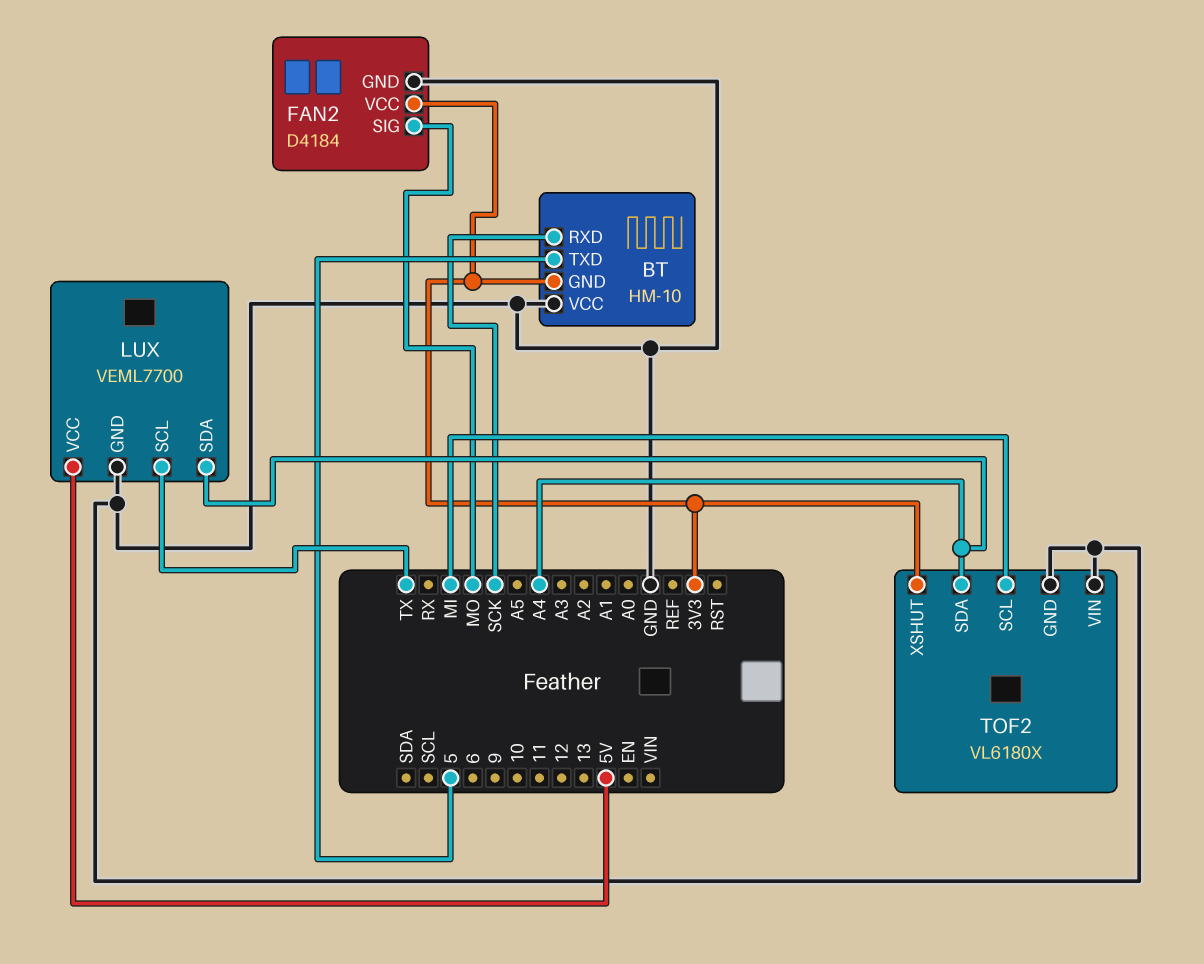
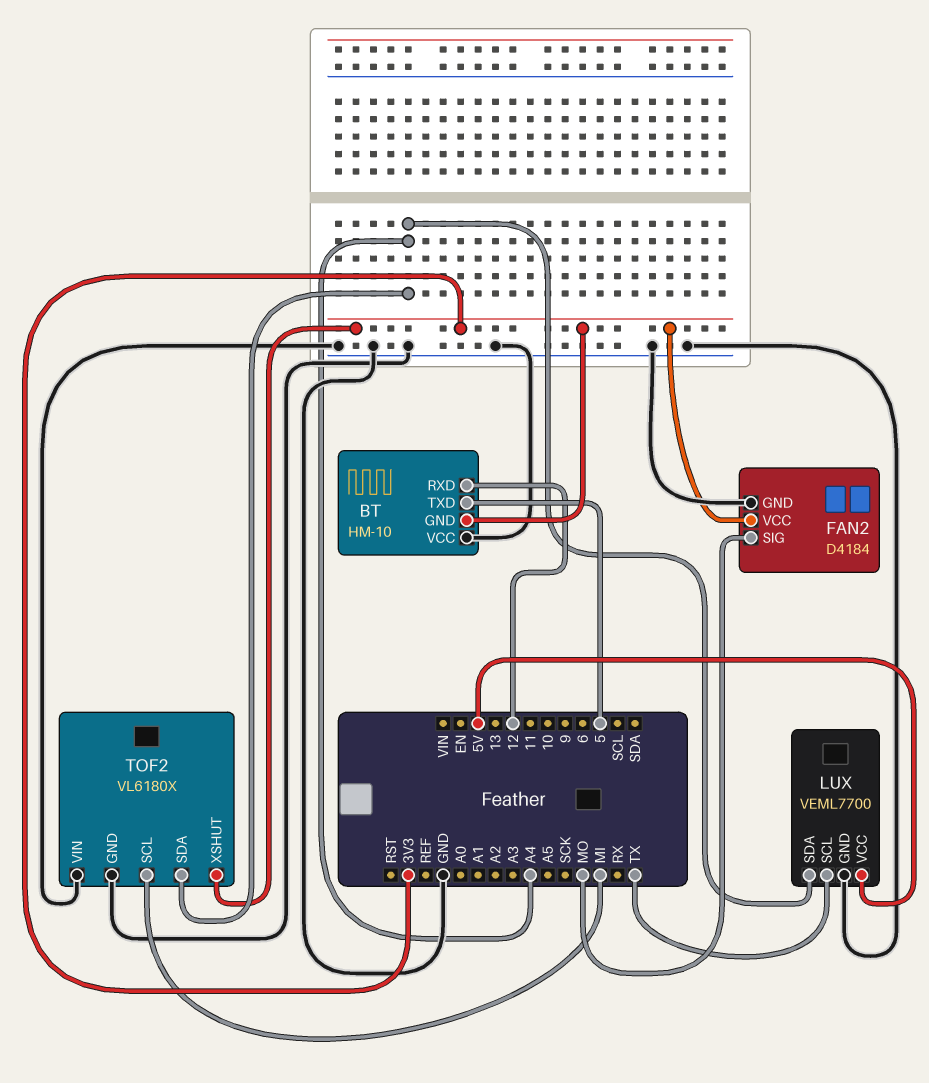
BT pin RXD: SCK -> 12

